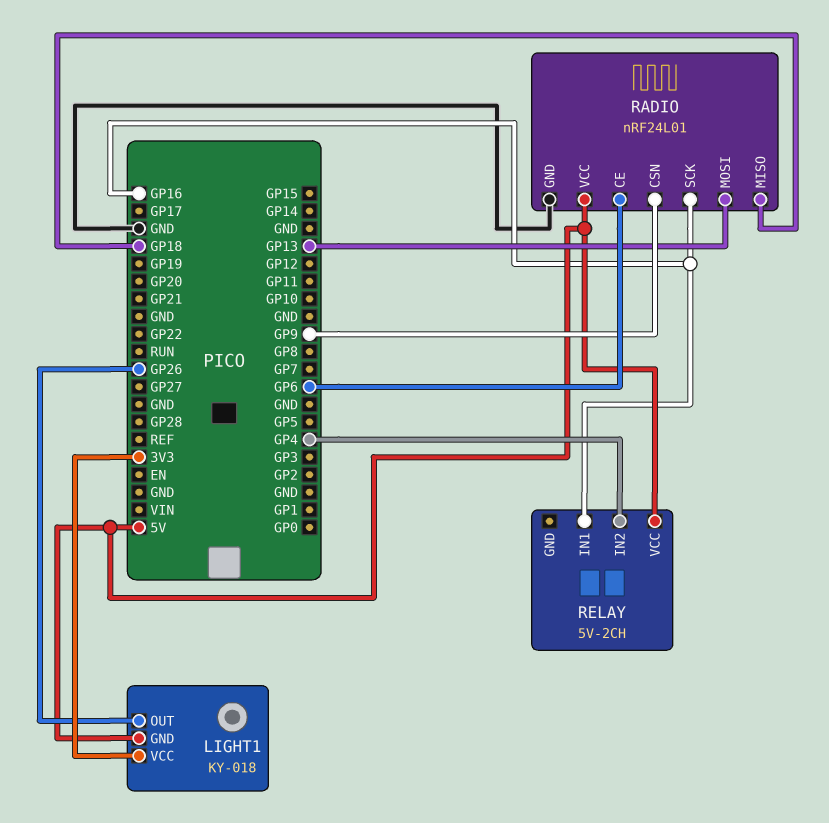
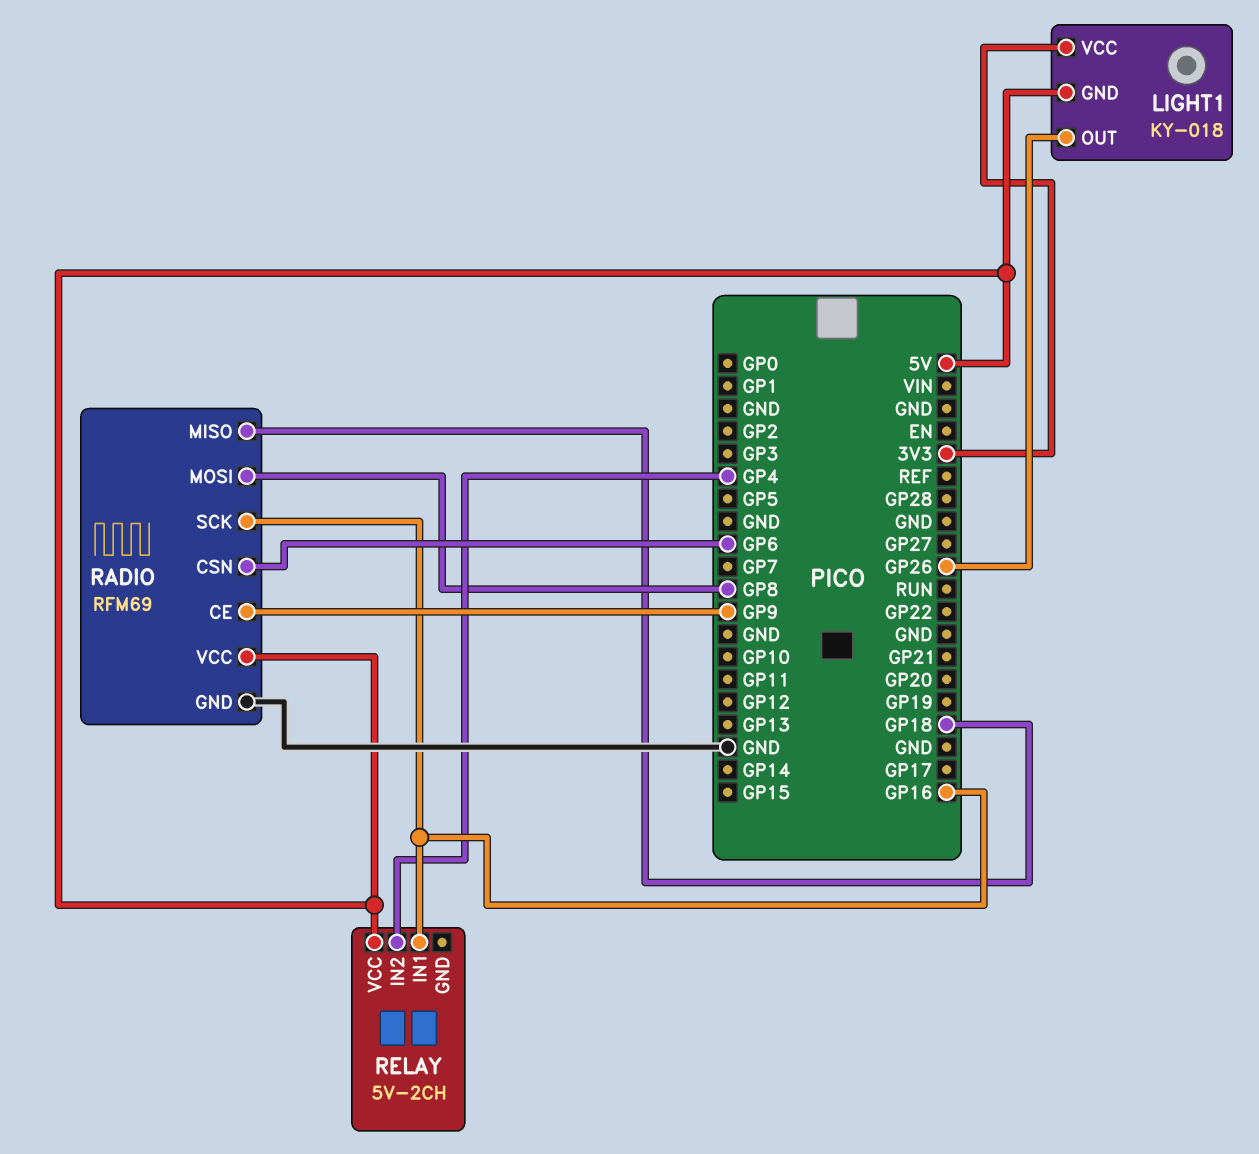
RADIO: nRF24L01 -> RFM69
RADIO pin CE: GP6 -> GP9
RADIO pin CSN: GP9 -> GP6
RADIO pin MOSI: GP13 -> GP8

